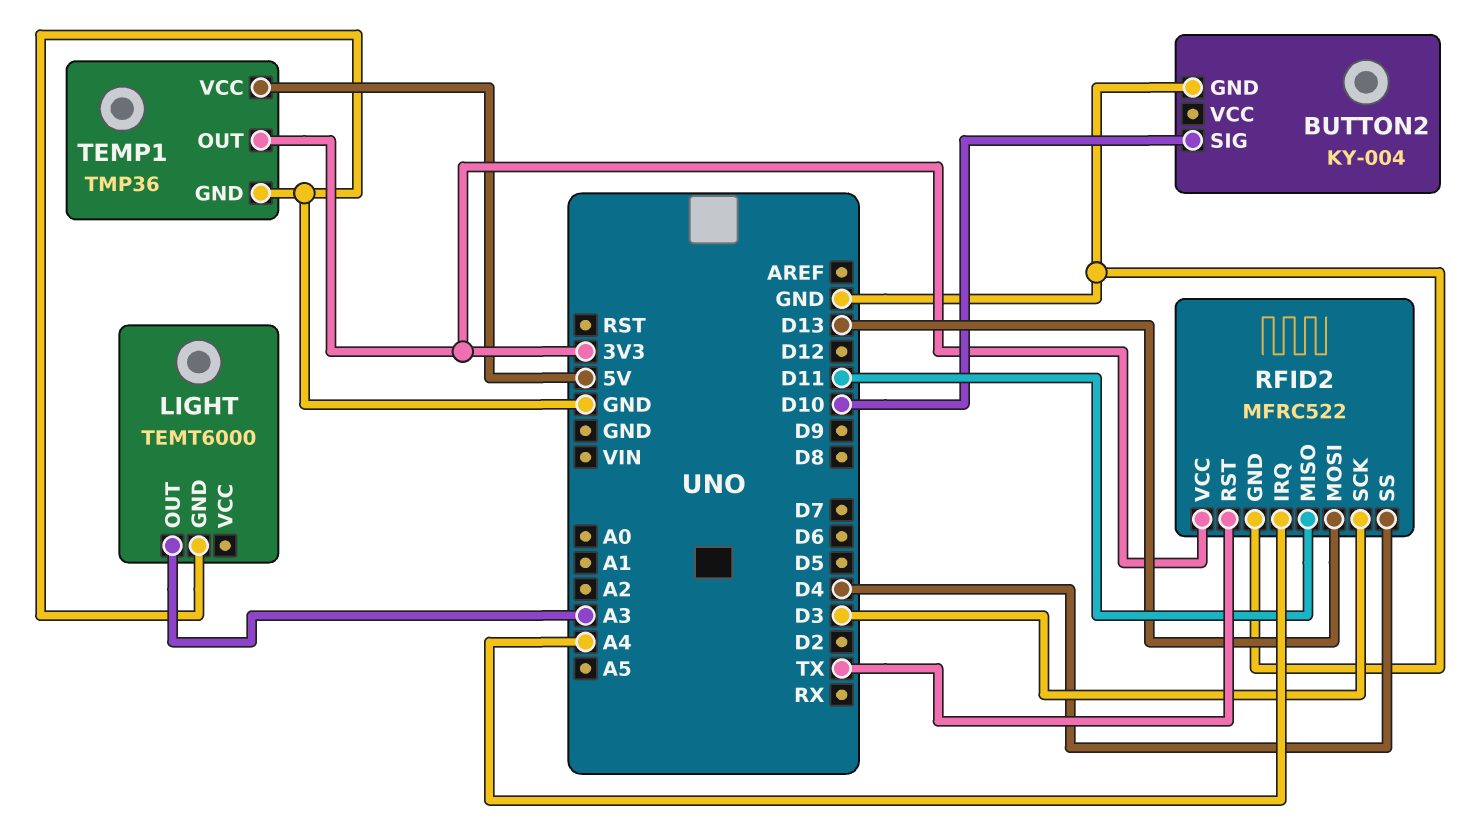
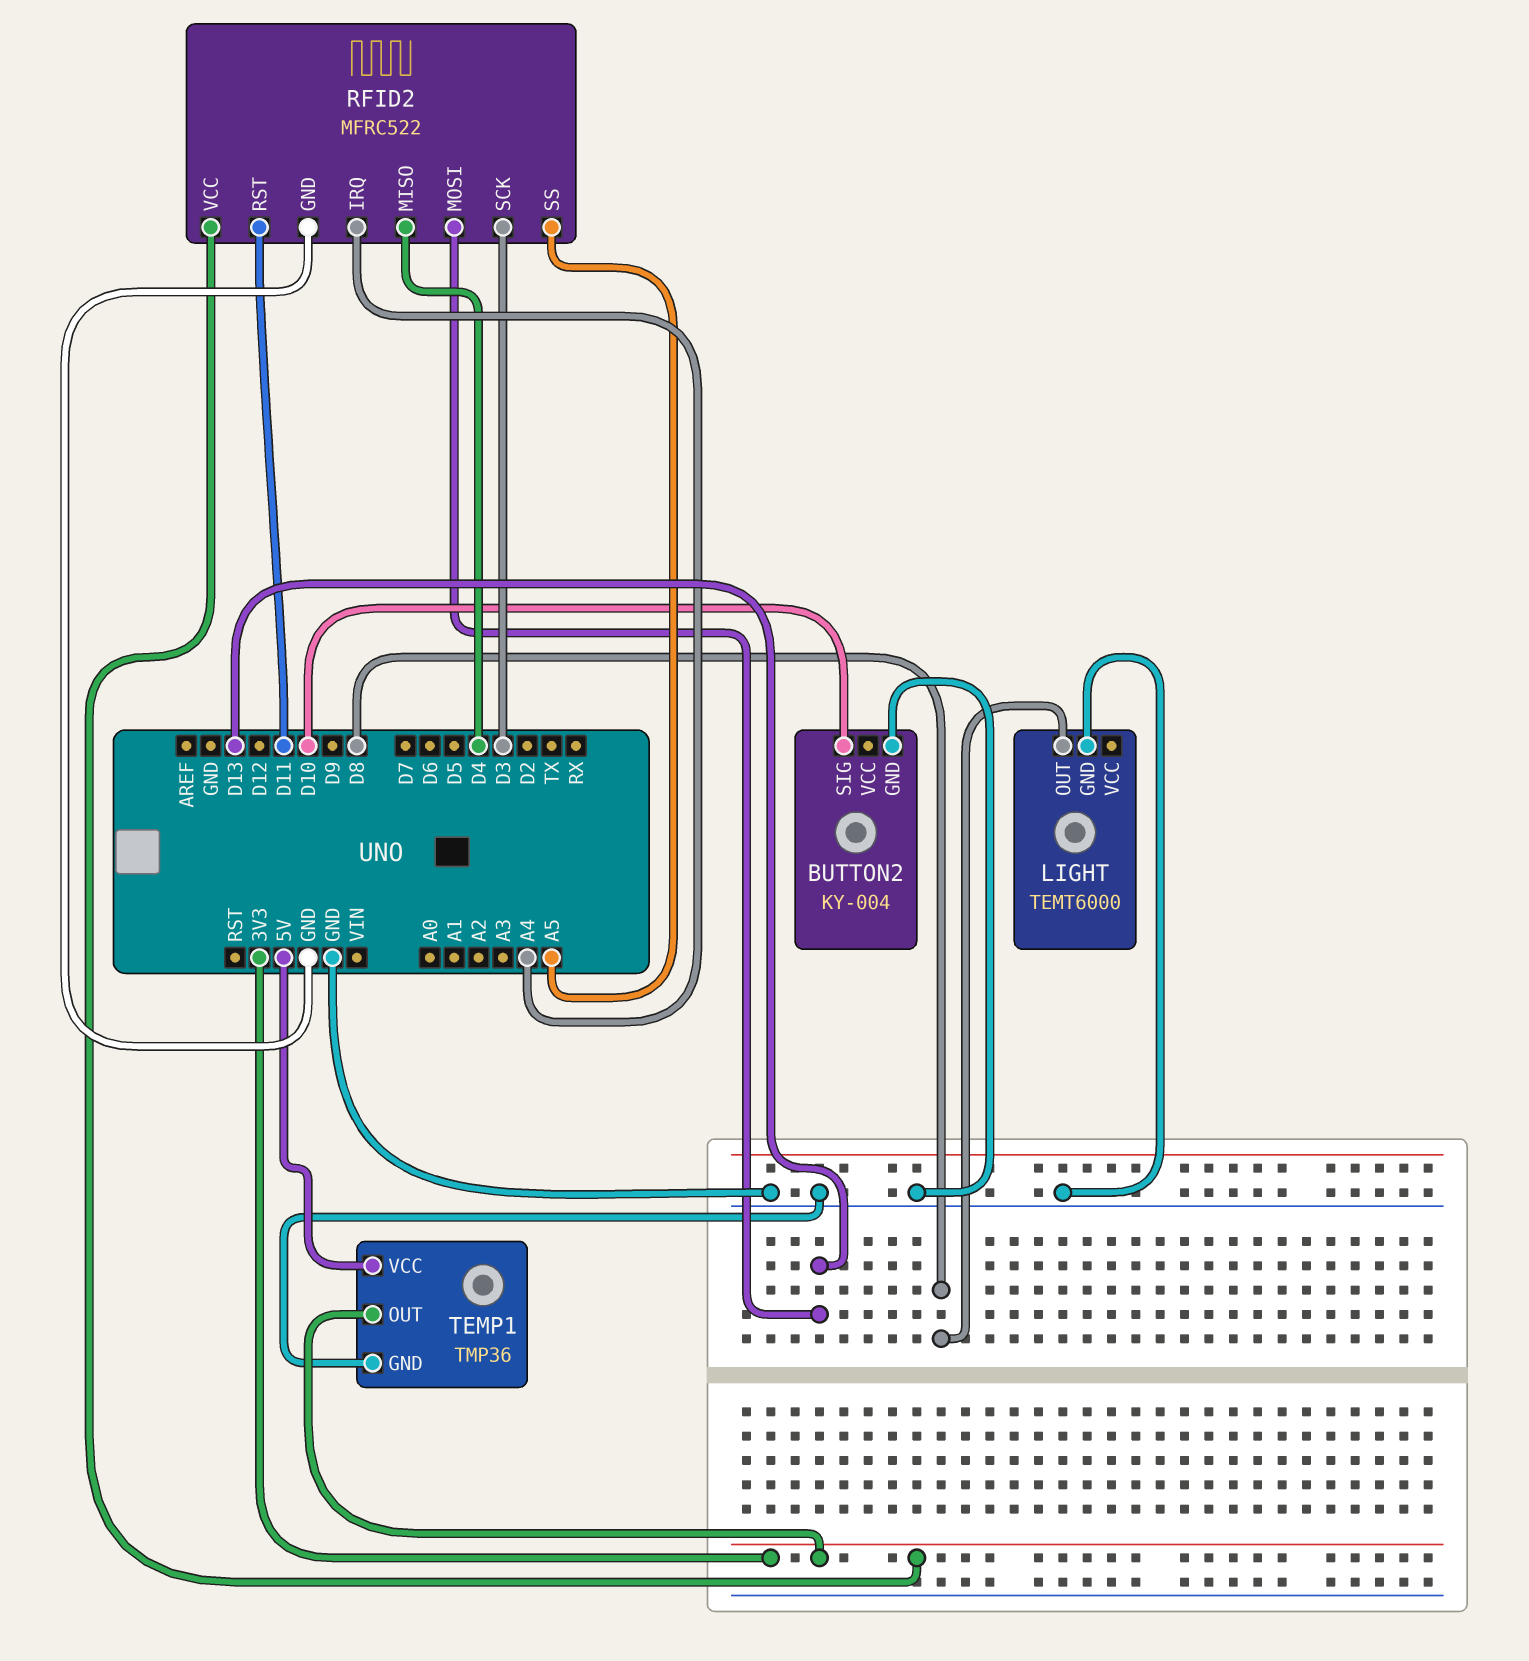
LIGHT pin OUT: A3 -> D8
RFID2 pin MISO: D11 -> D4
RFID2 pin RST: TX -> D11
RFID2 pin SS: D4 -> A5

